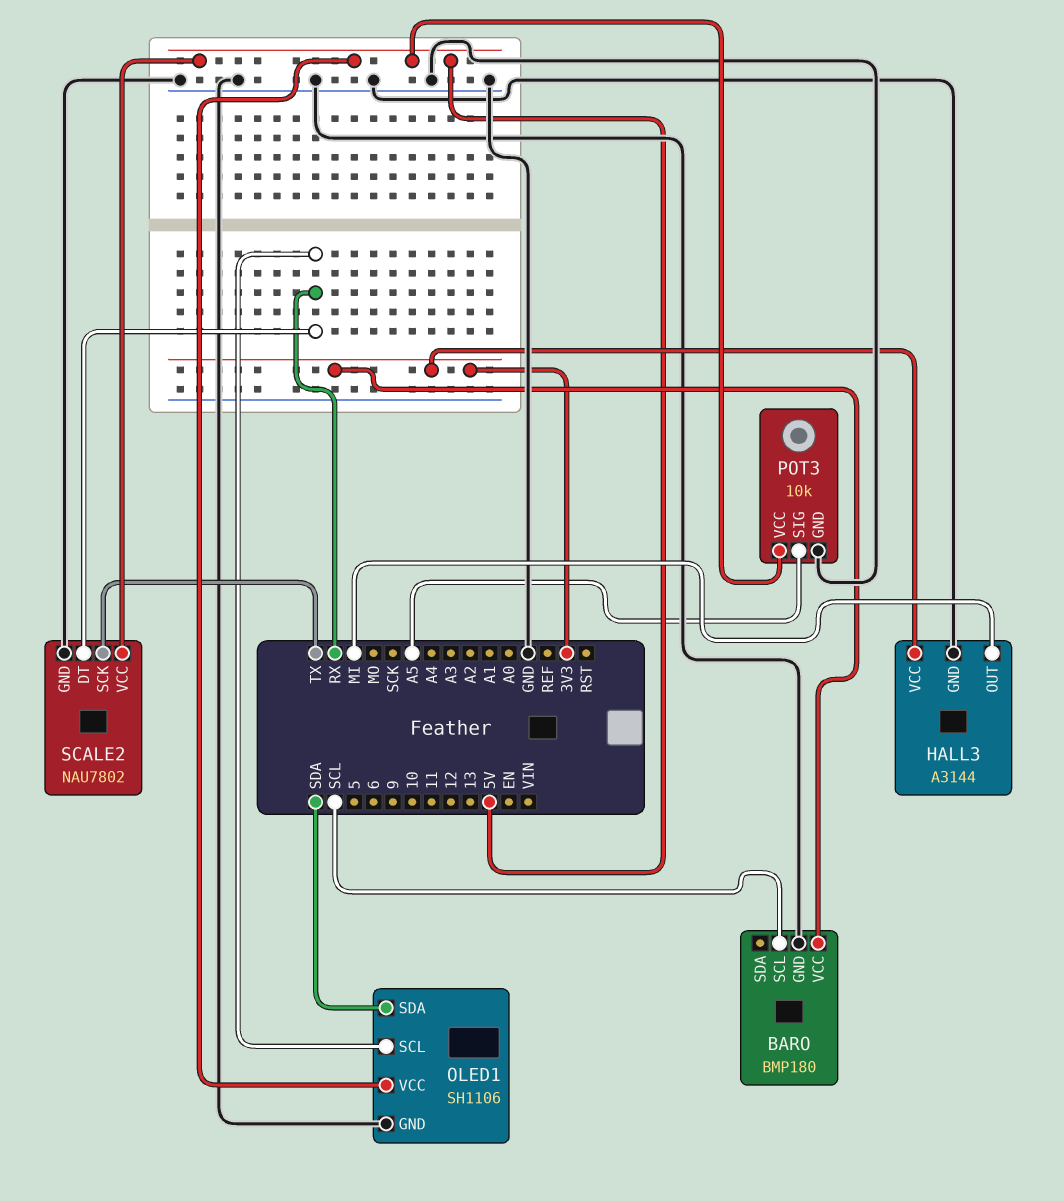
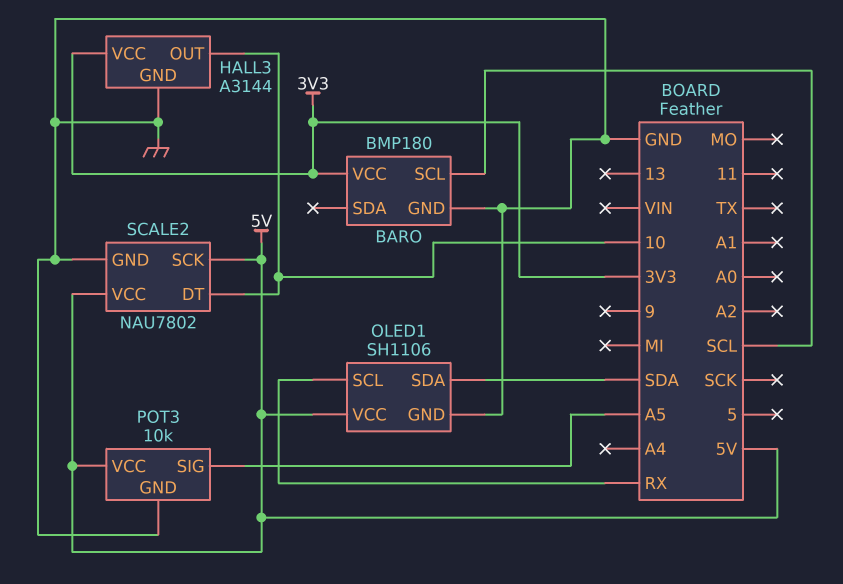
HALL3 pin OUT: MI -> 10
SCALE2 pin DT: RX -> 10
SCALE2 pin SCK: TX -> 5V

